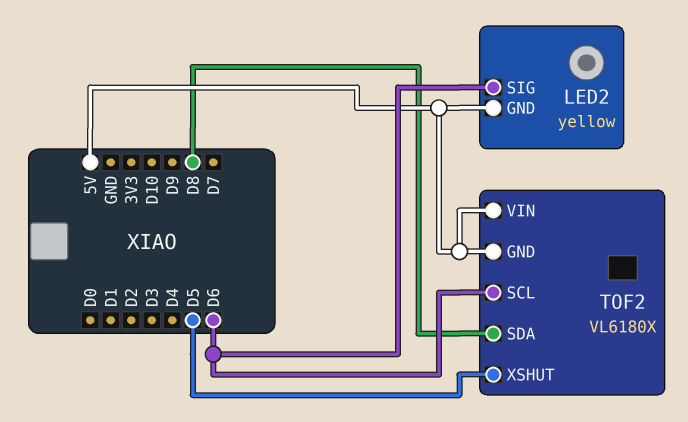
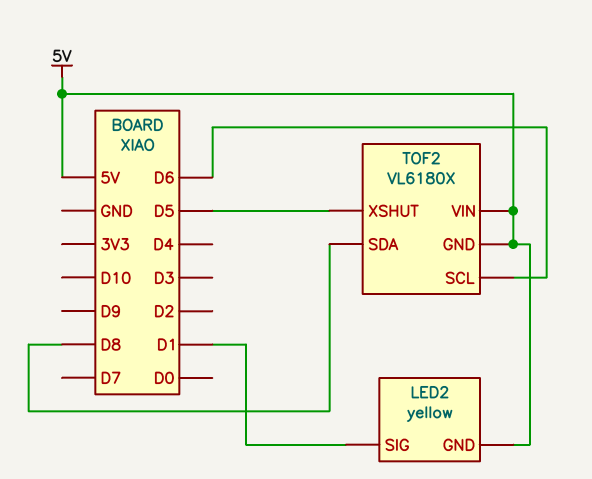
LED2 pin SIG: D6 -> D1

